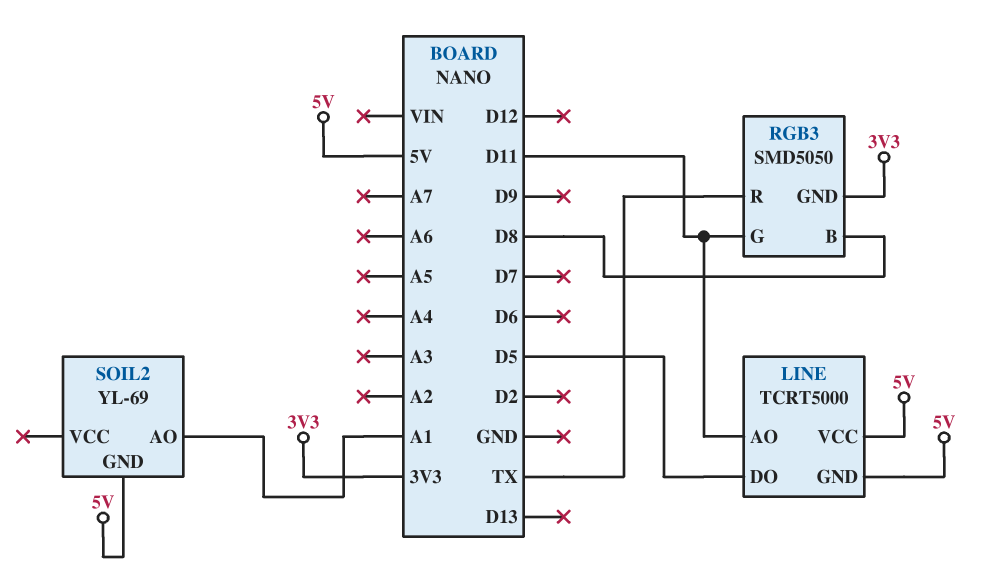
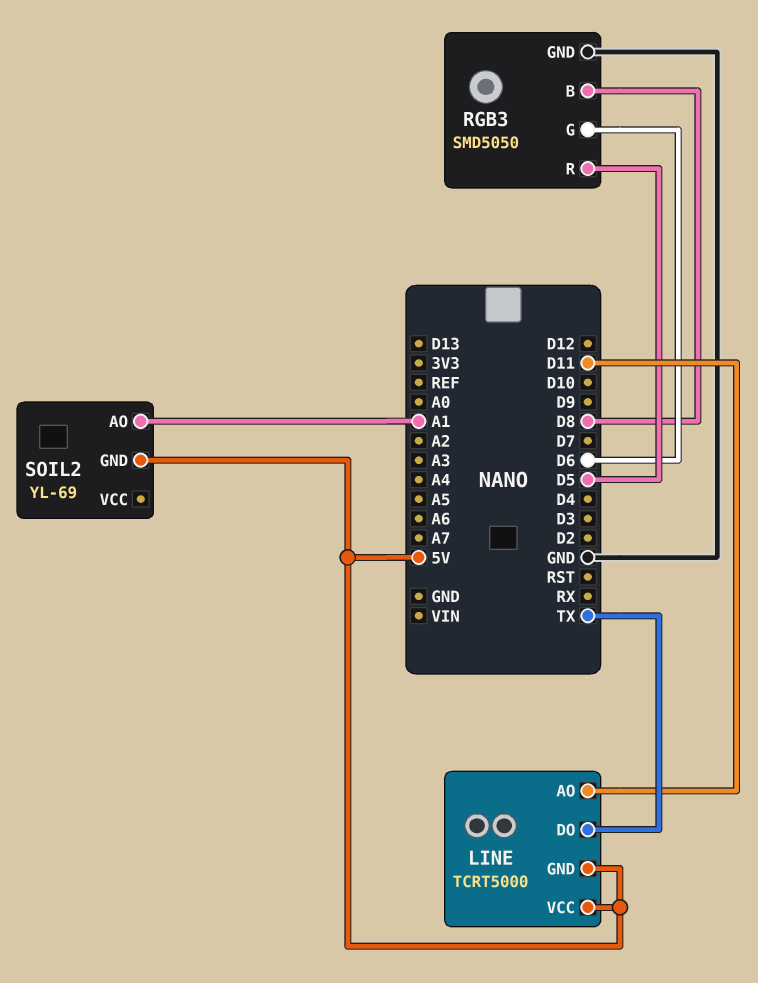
LINE pin DO: D5 -> TX
RGB3 pin G: D11 -> D6
RGB3 pin GND: 3V3 -> GND
RGB3 pin R: TX -> D5

